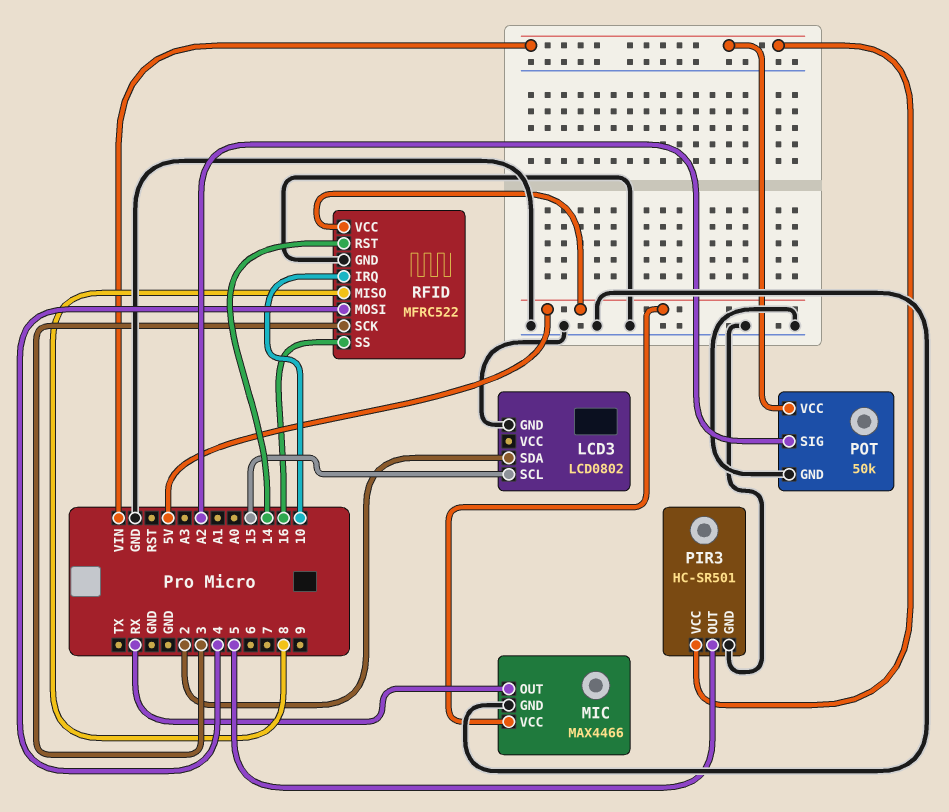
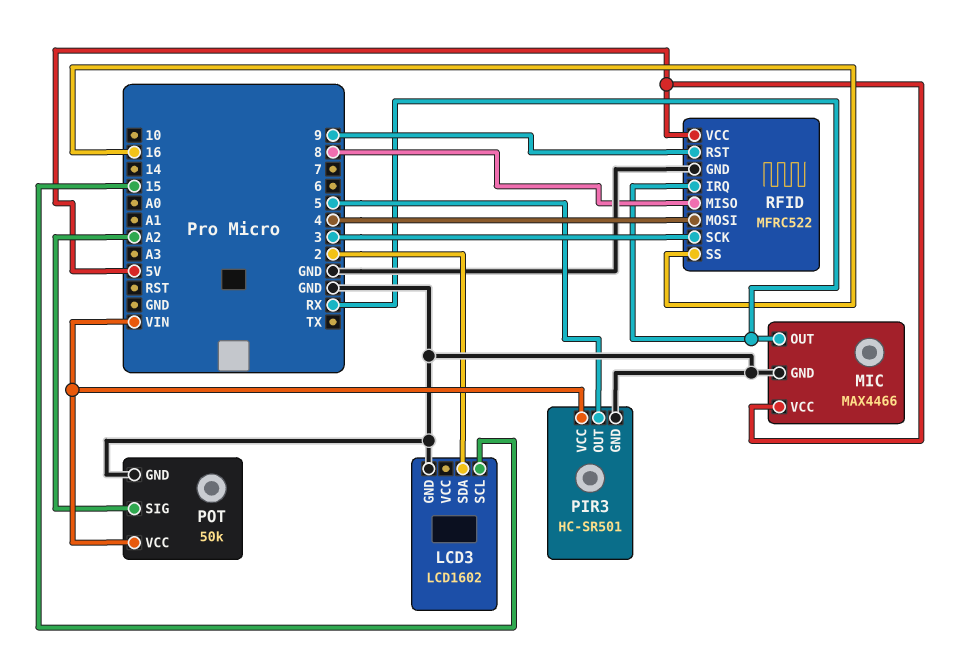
LCD3: LCD0802 -> LCD1602
RFID pin IRQ: 10 -> RX
RFID pin RST: 14 -> 9

